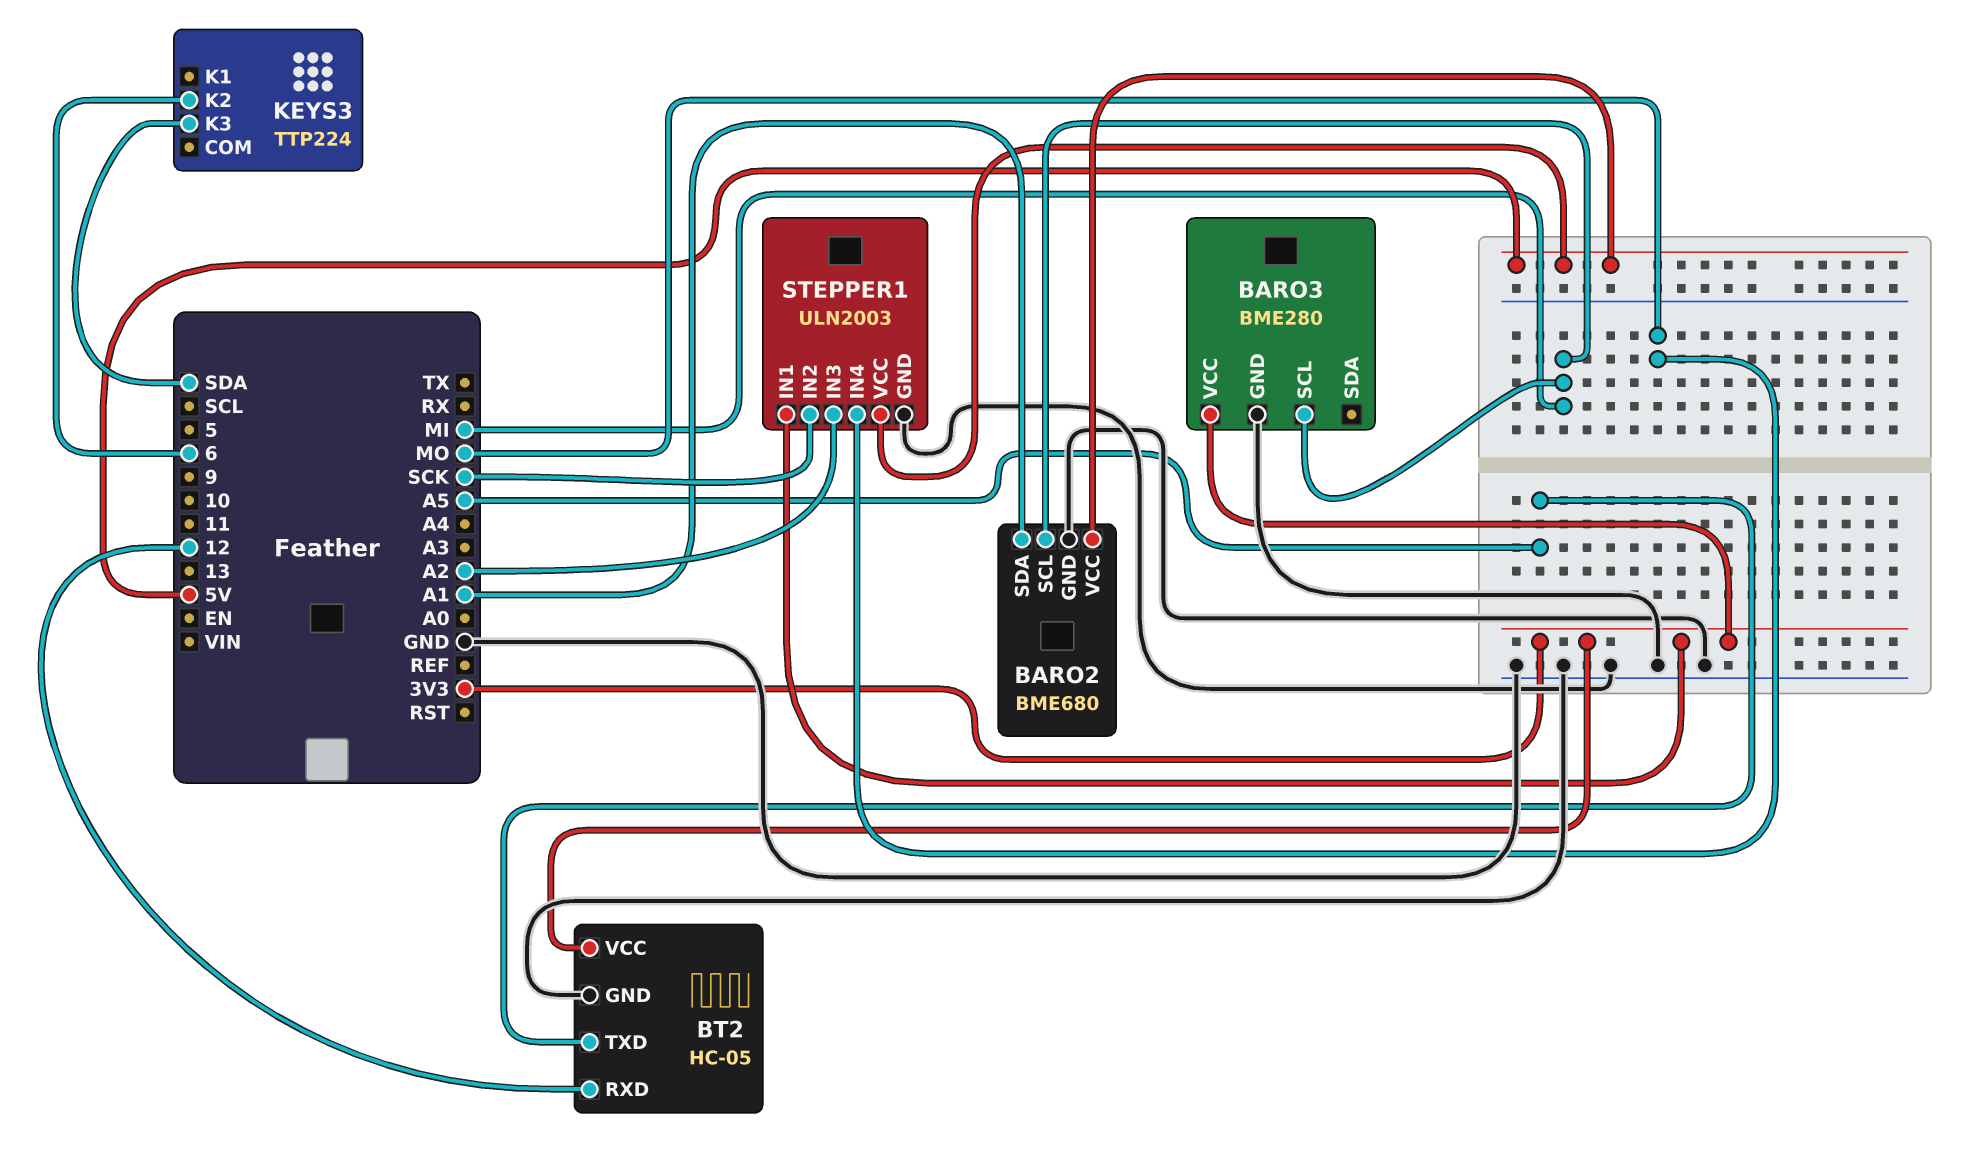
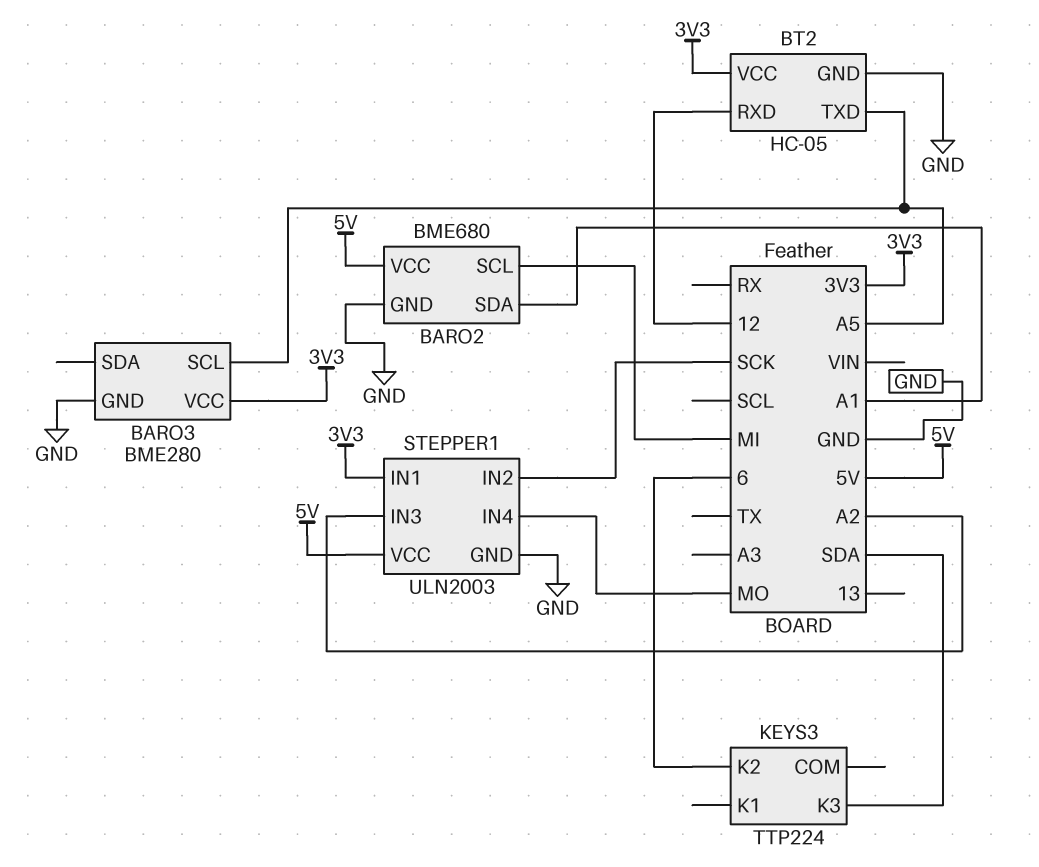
BARO3 pin SCL: MI -> A5

